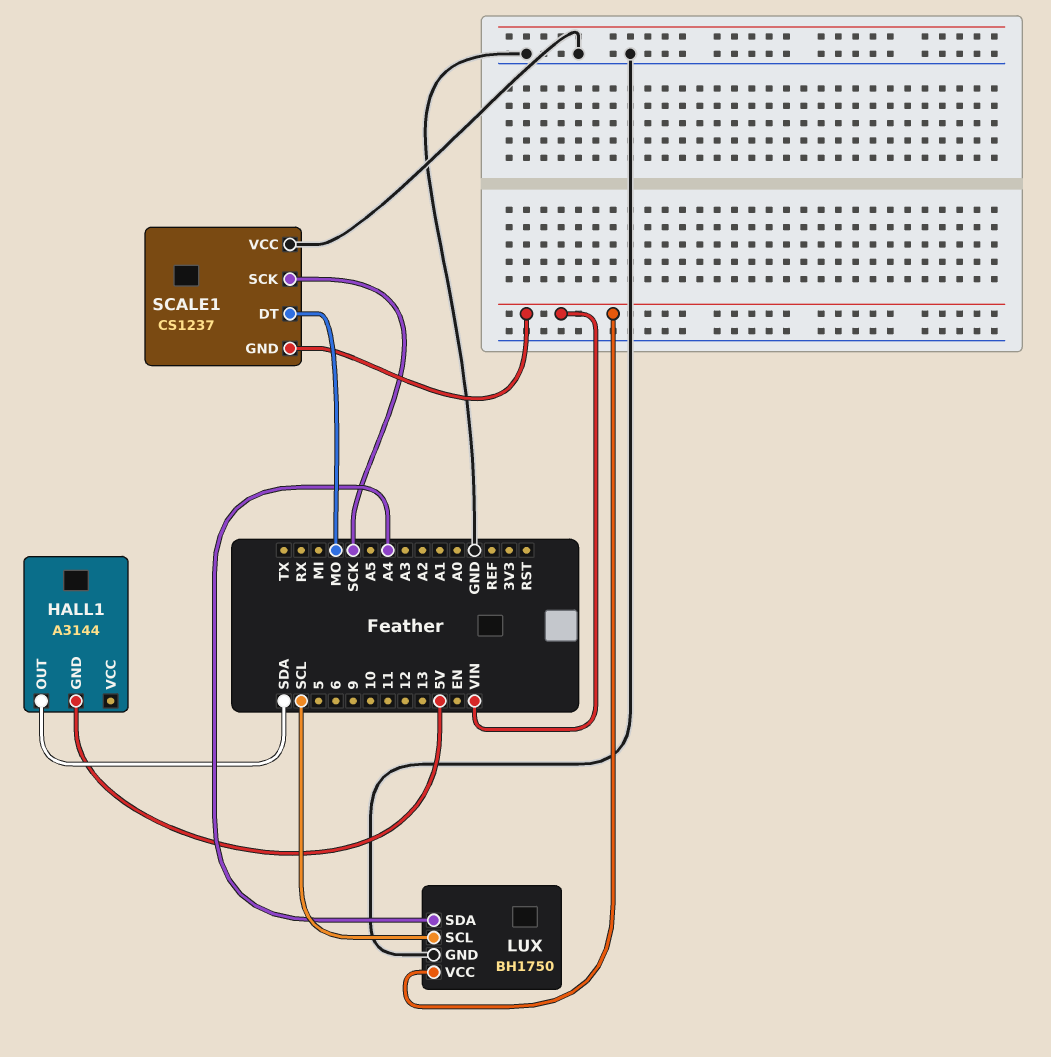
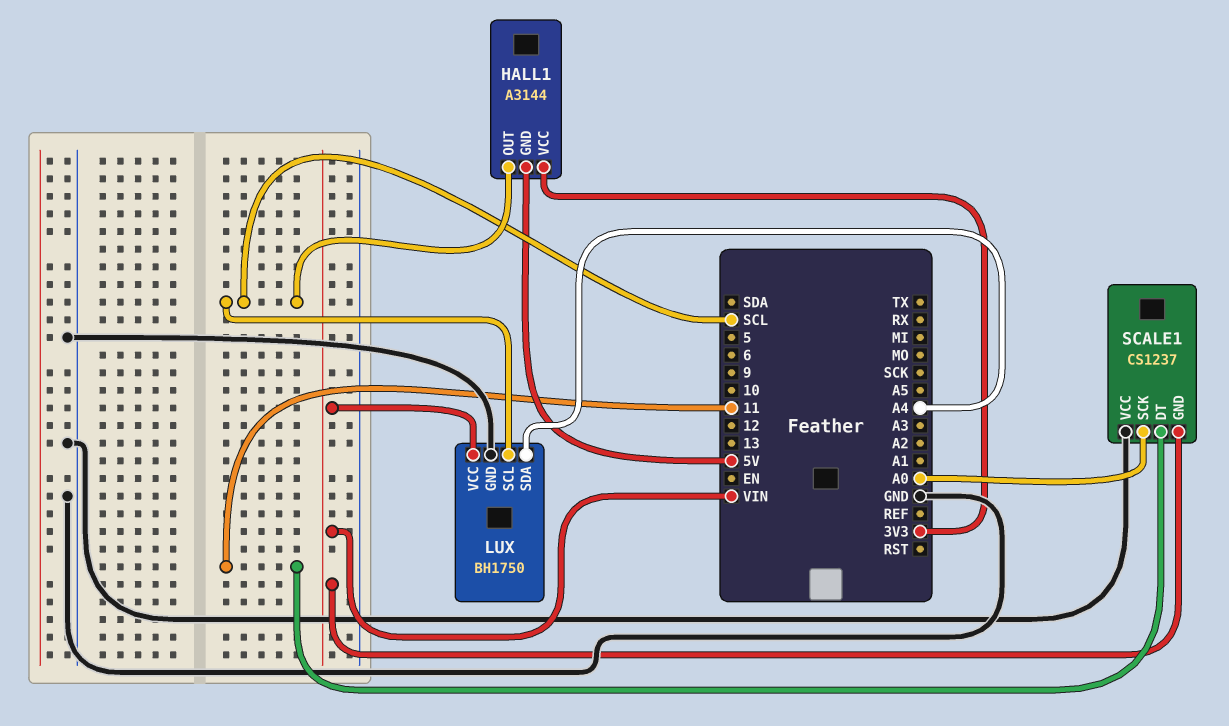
HALL1 pin OUT: SDA -> SCL
HALL1 pin VCC: none -> 3V3
SCALE1 pin DT: MO -> 11
SCALE1 pin SCK: SCK -> A0

